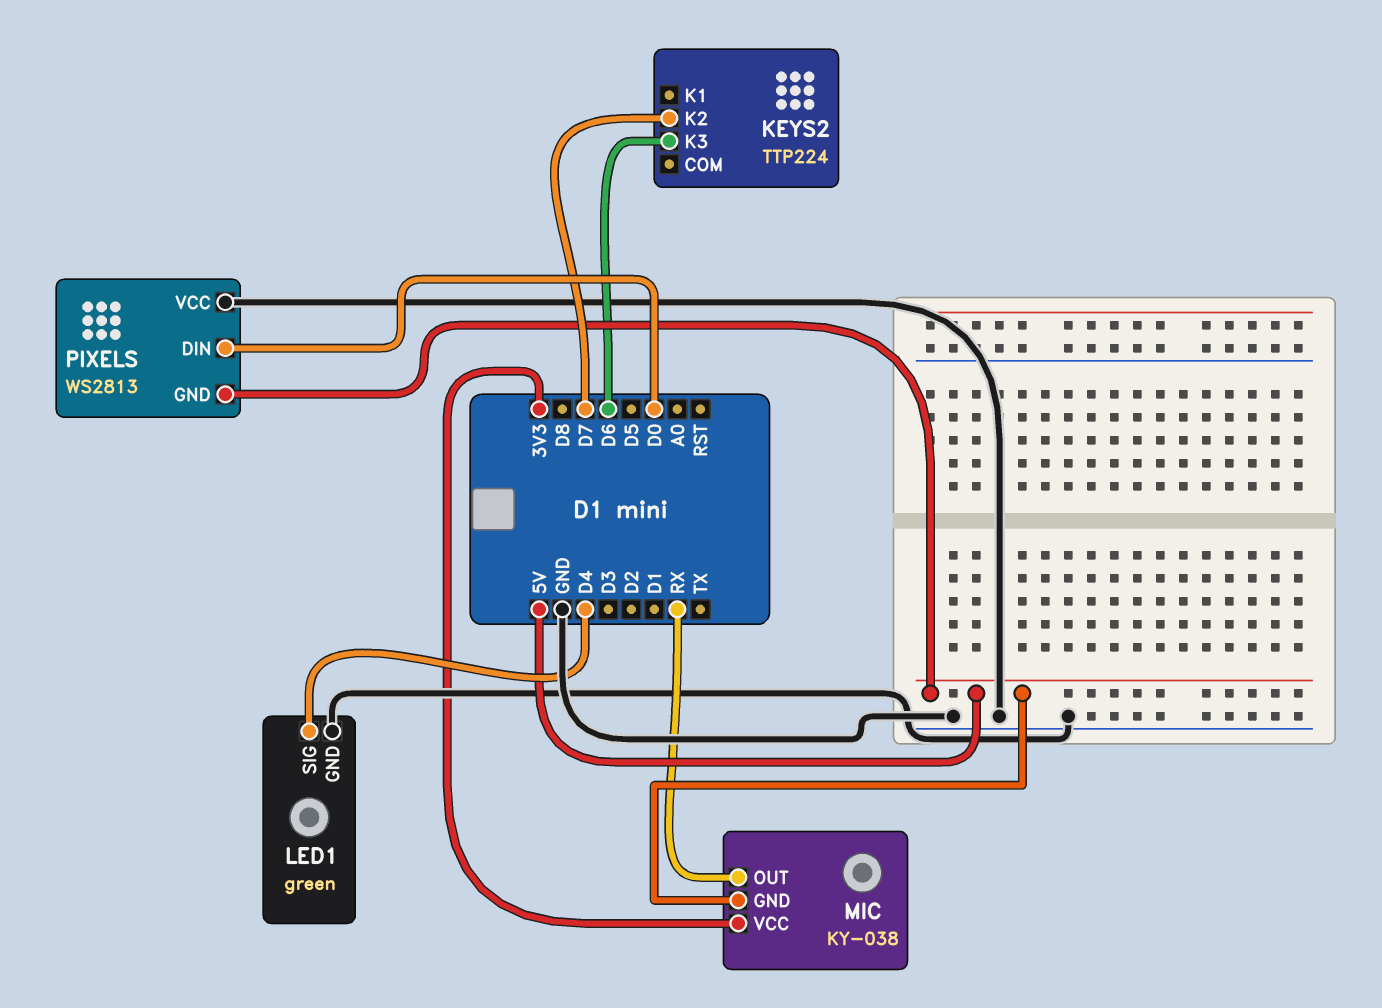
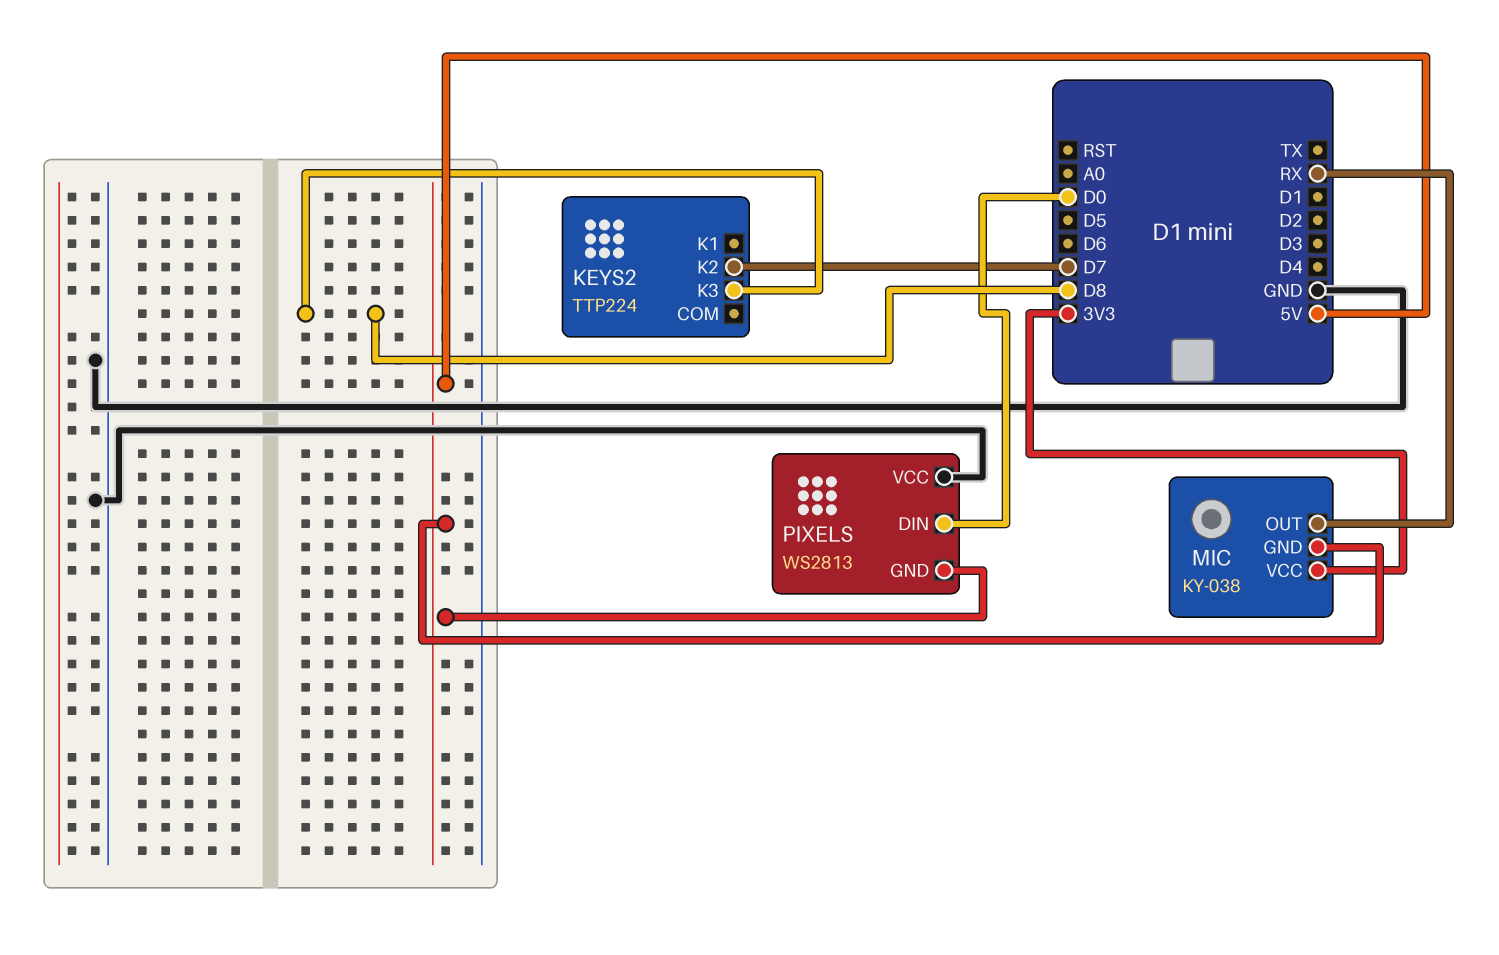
KEYS2 pin K3: D6 -> D8
LED1: green -> none
LED1 pin GND: GND -> none
LED1 pin SIG: D4 -> none

